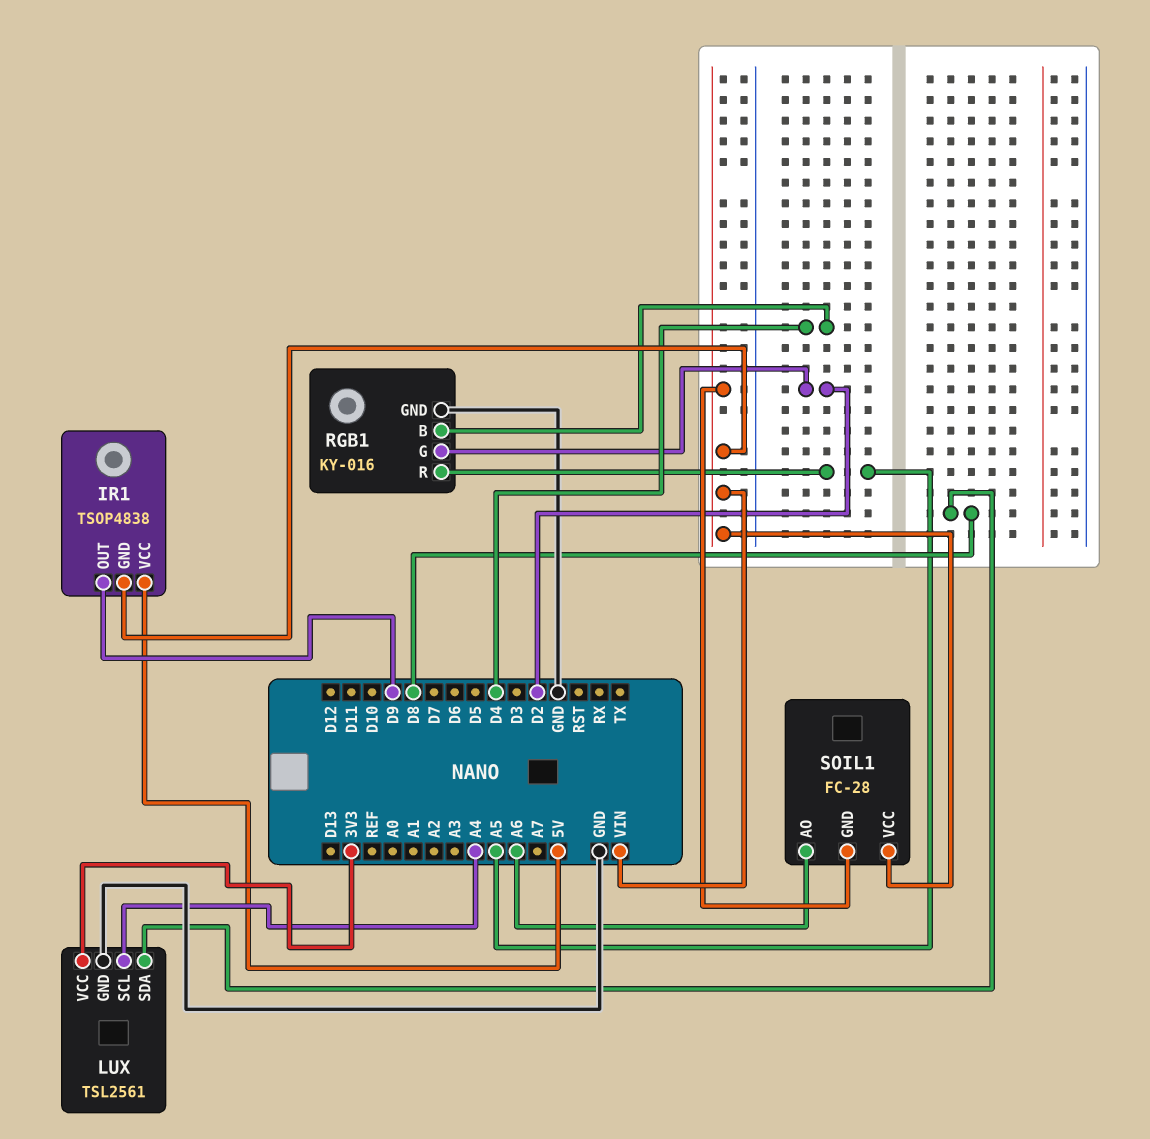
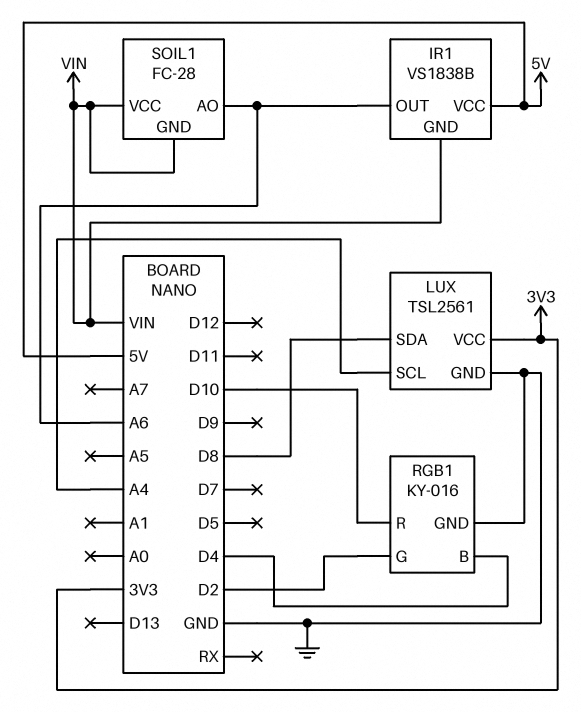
IR1: TSOP4838 -> VS1838B
IR1 pin OUT: D9 -> A6
RGB1 pin R: A5 -> D10

